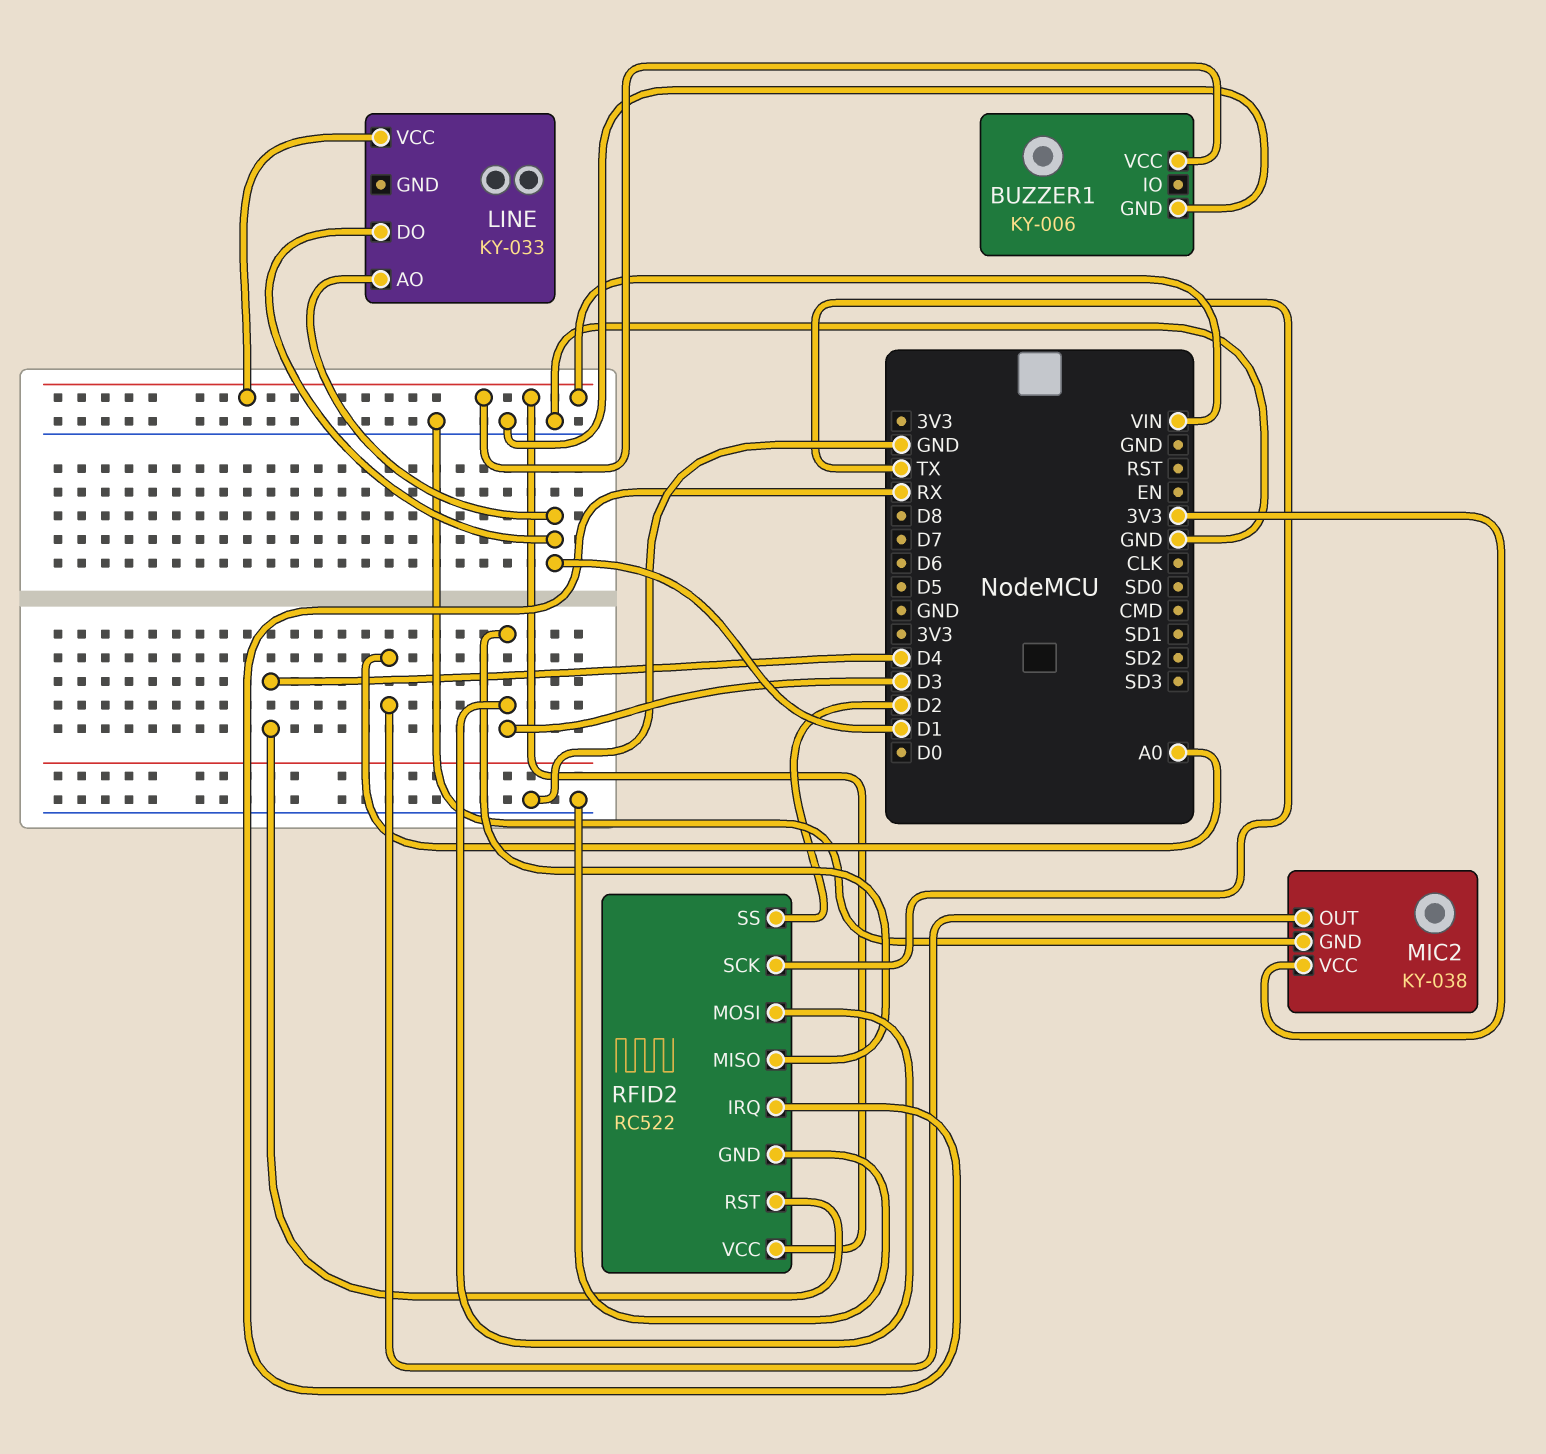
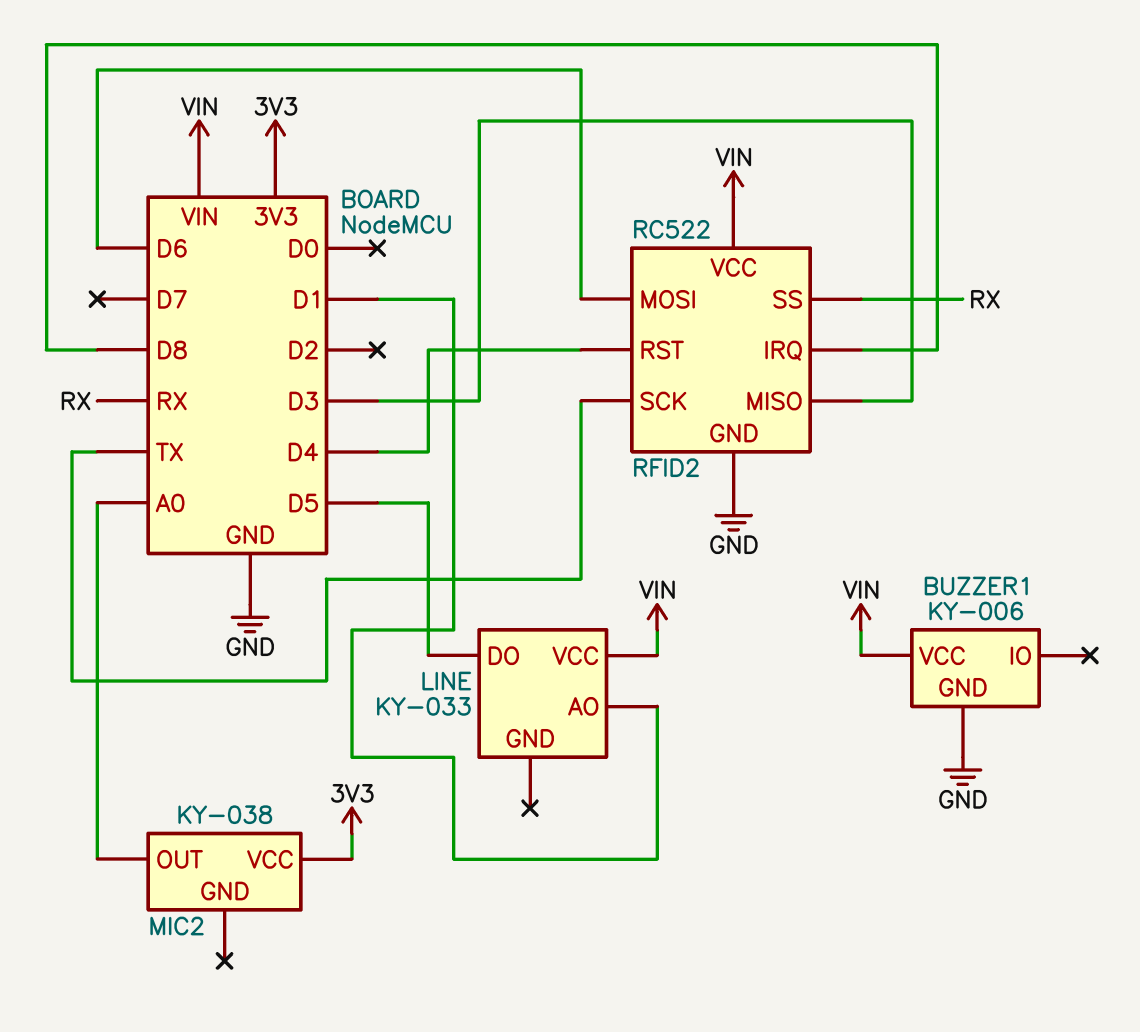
LINE pin DO: D1 -> D5
MIC2 pin GND: GND -> none
RFID2 pin IRQ: RX -> D8
RFID2 pin MOSI: D3 -> D6
RFID2 pin SS: D2 -> RX

